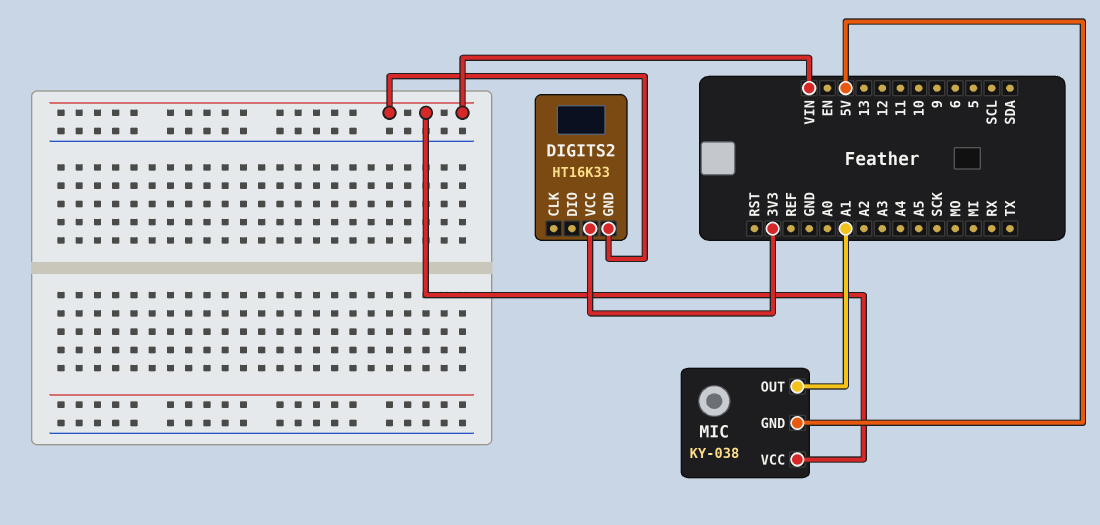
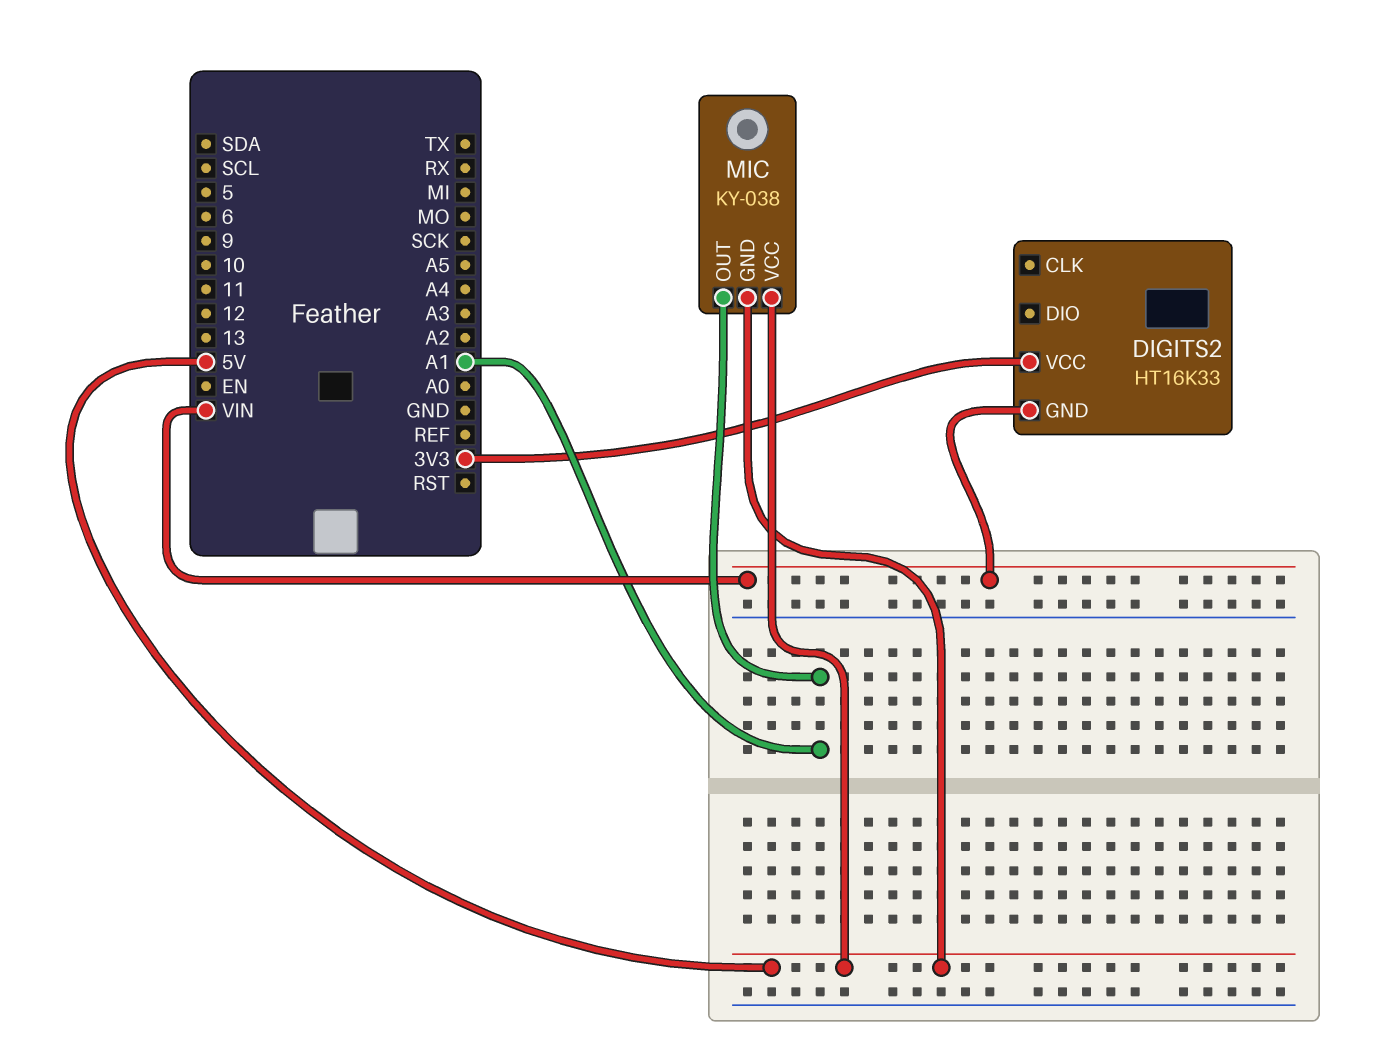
MIC pin VCC: VIN -> 5V

